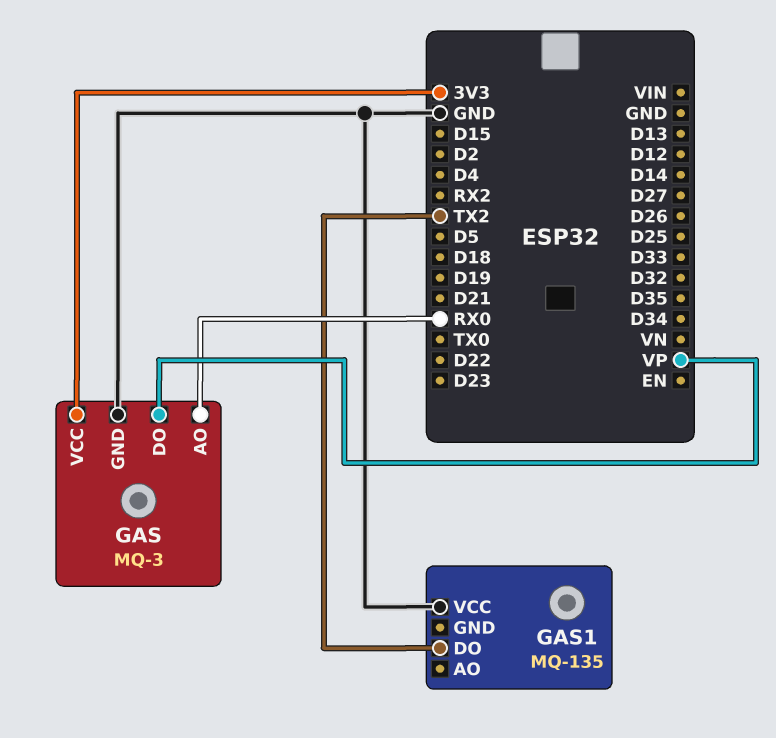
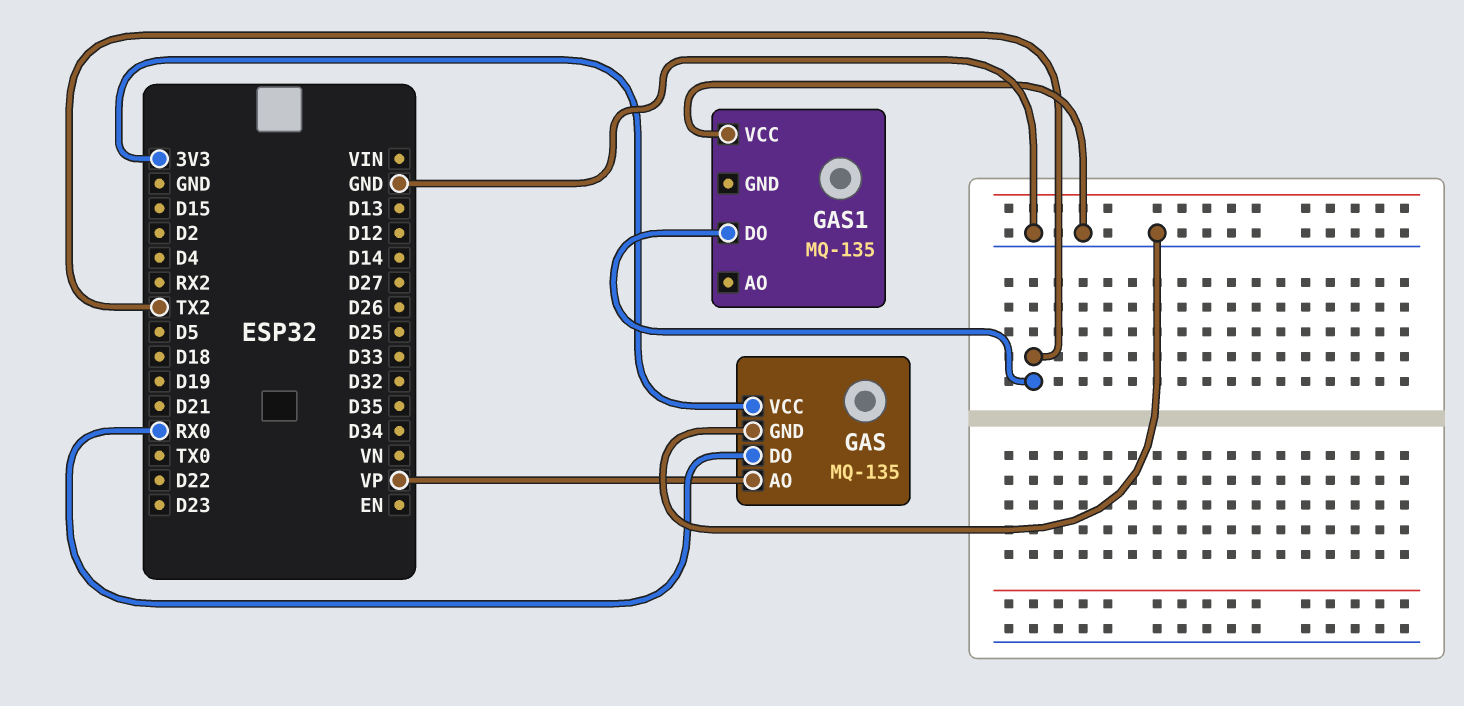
GAS: MQ-3 -> MQ-135
GAS pin AO: RX0 -> VP
GAS pin DO: VP -> RX0

